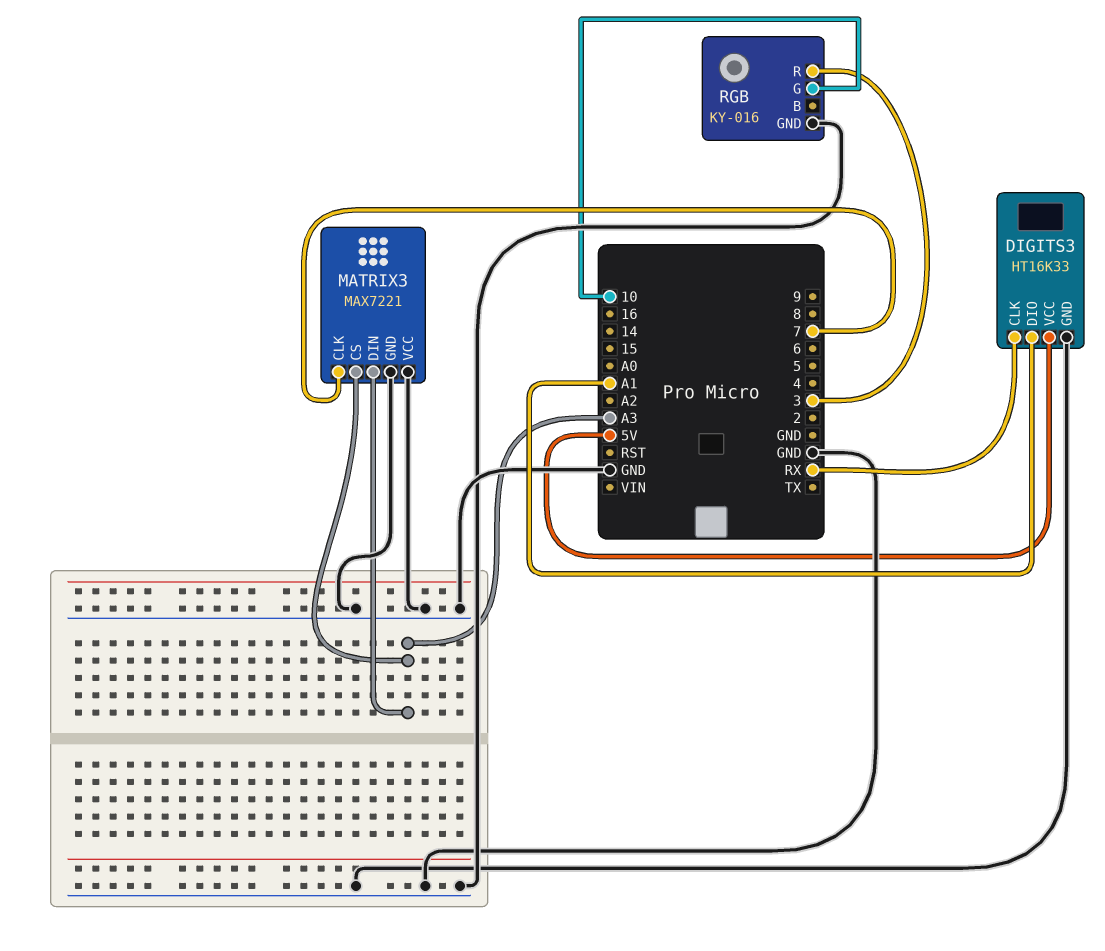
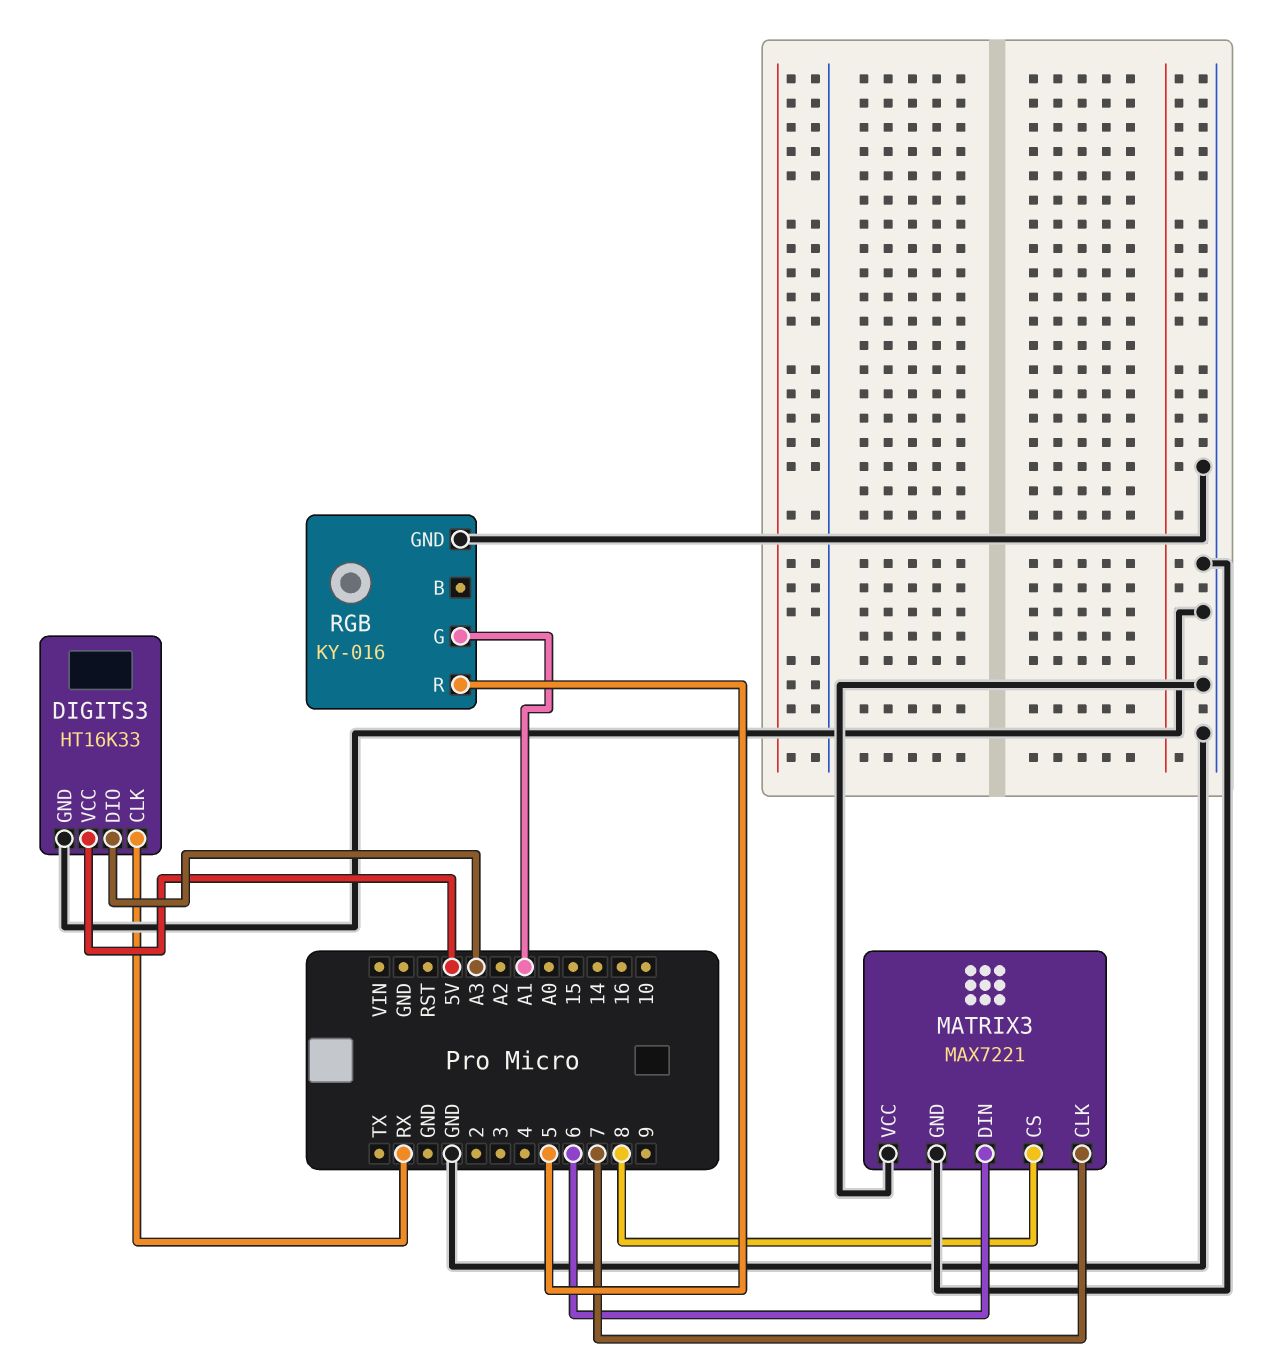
DIGITS3 pin DIO: A1 -> A3
MATRIX3 pin CS: A3 -> 8
MATRIX3 pin DIN: A3 -> 6
RGB pin G: 10 -> A1
RGB pin R: 3 -> 5

